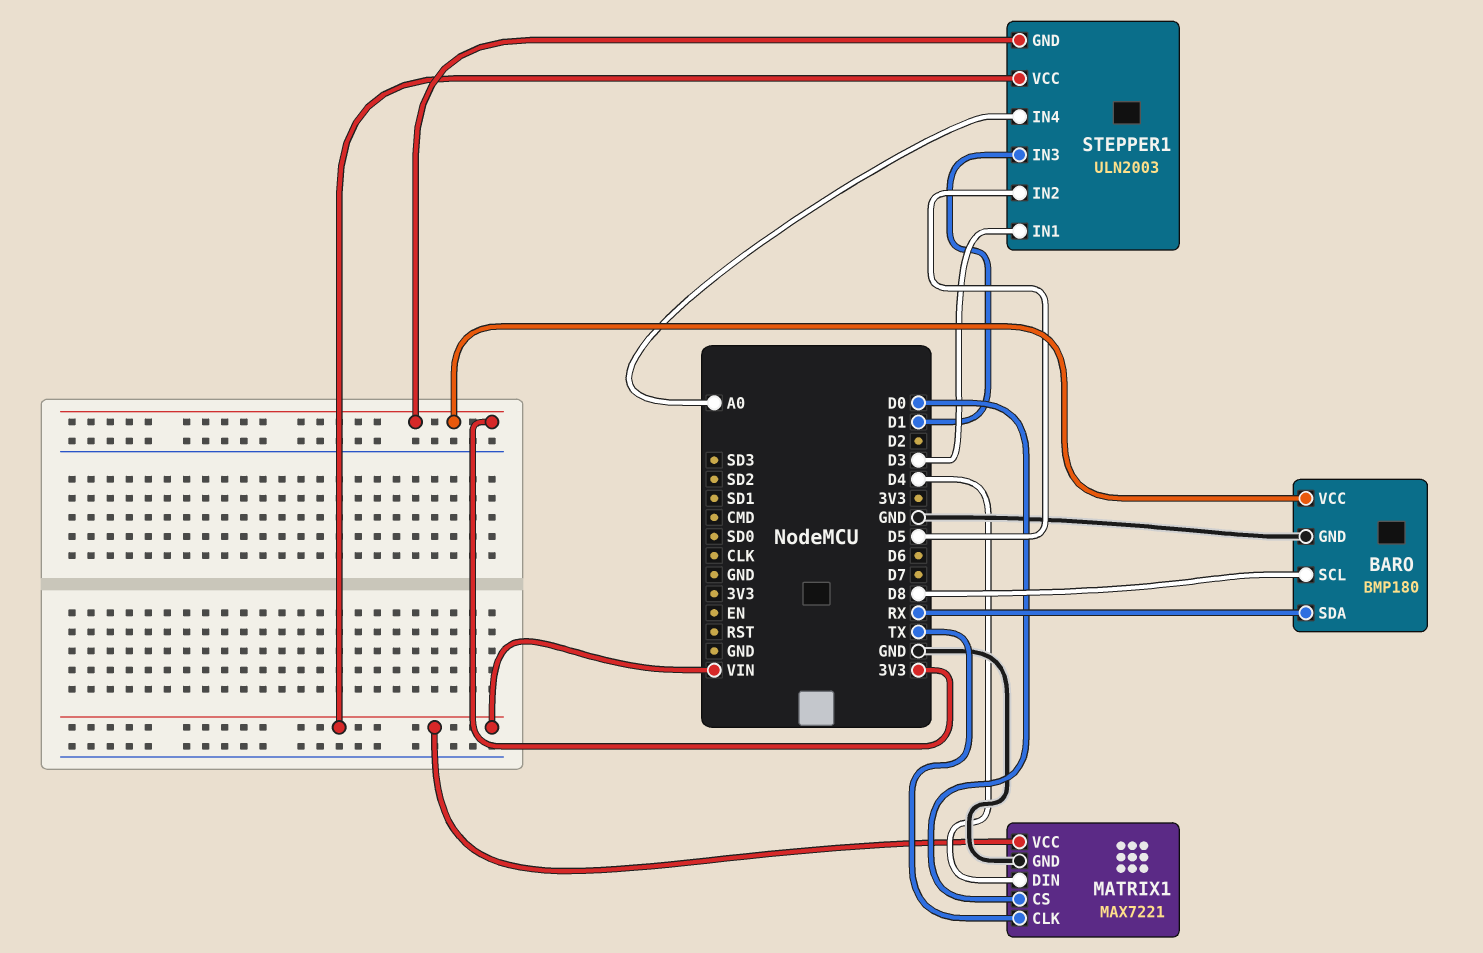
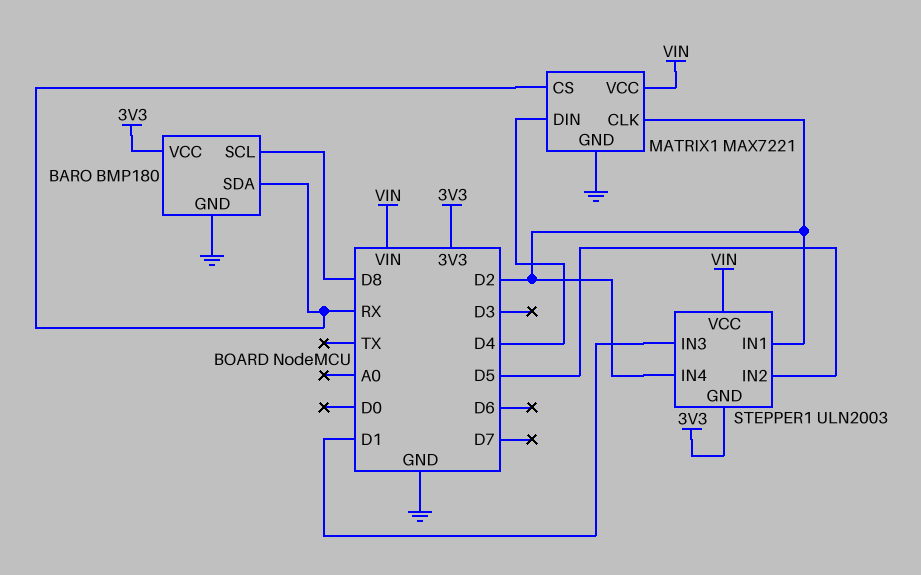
MATRIX1 pin CLK: TX -> D2
MATRIX1 pin CS: D0 -> RX
STEPPER1 pin IN1: D3 -> D2
STEPPER1 pin IN4: A0 -> D2

